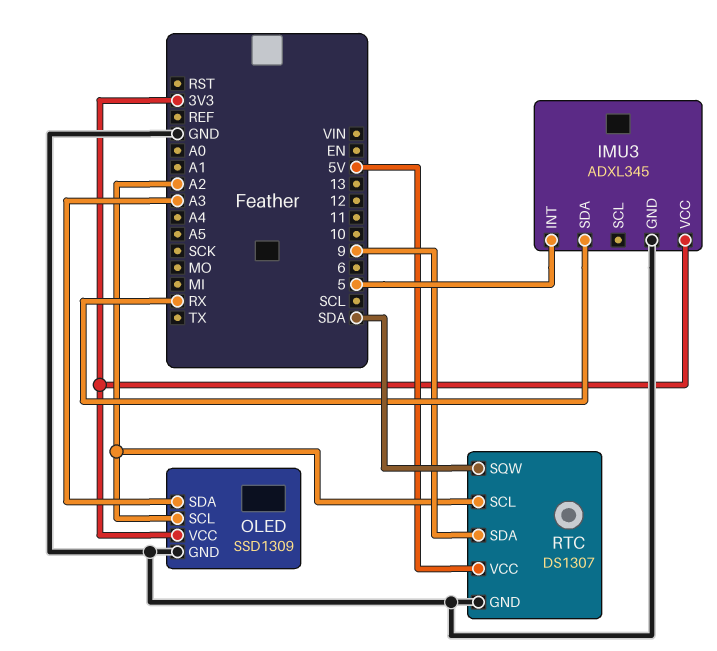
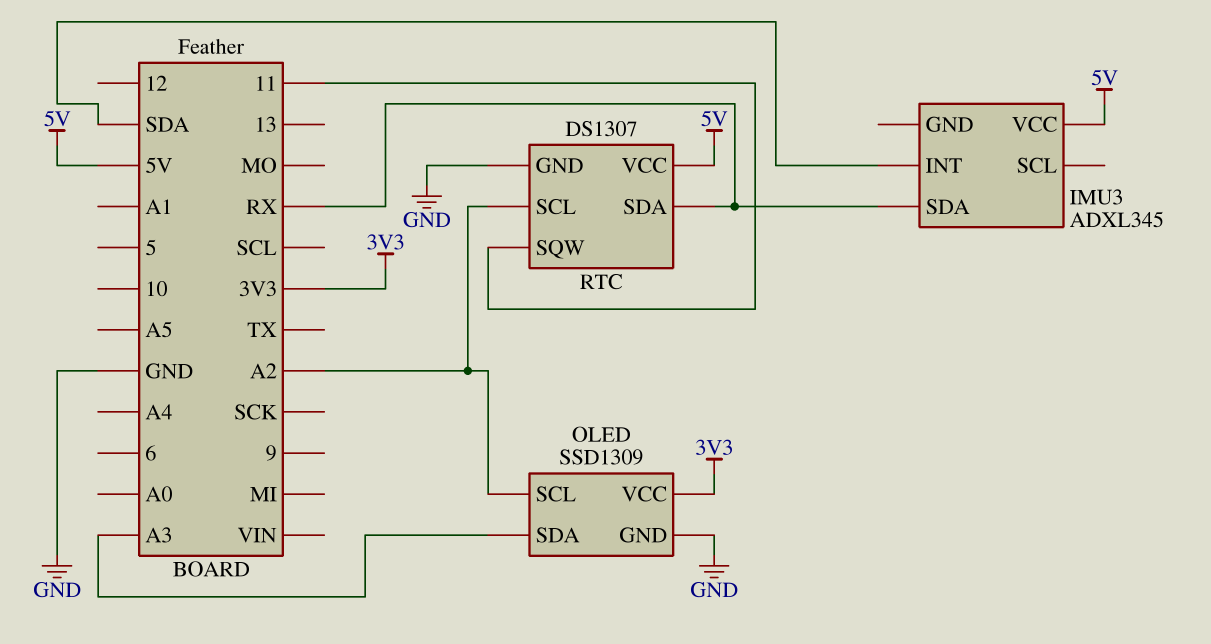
IMU3 pin GND: GND -> none
IMU3 pin INT: 5 -> SDA
IMU3 pin VCC: 3V3 -> 5V
RTC pin SDA: 9 -> RX
RTC pin SQW: SDA -> 11

